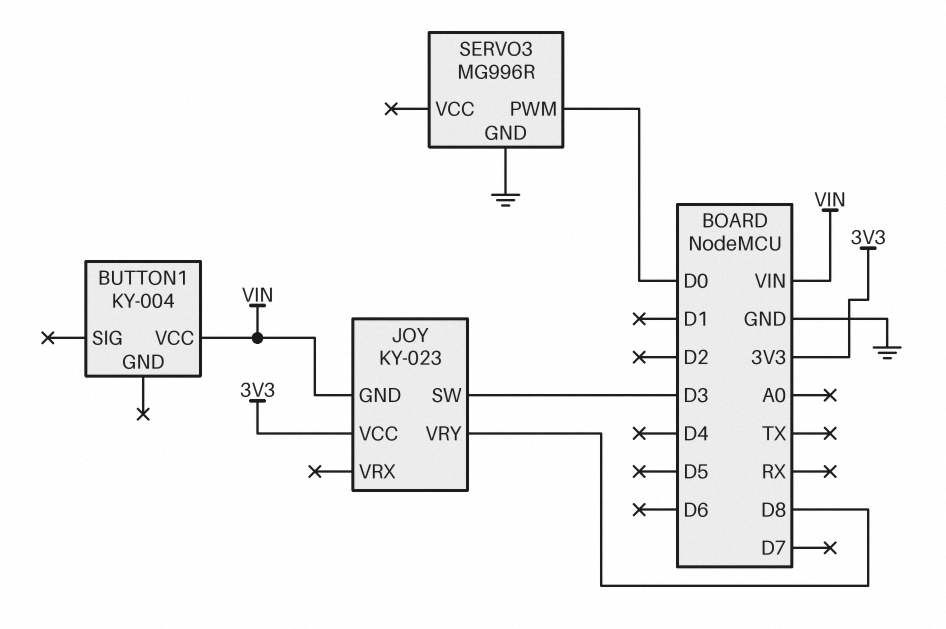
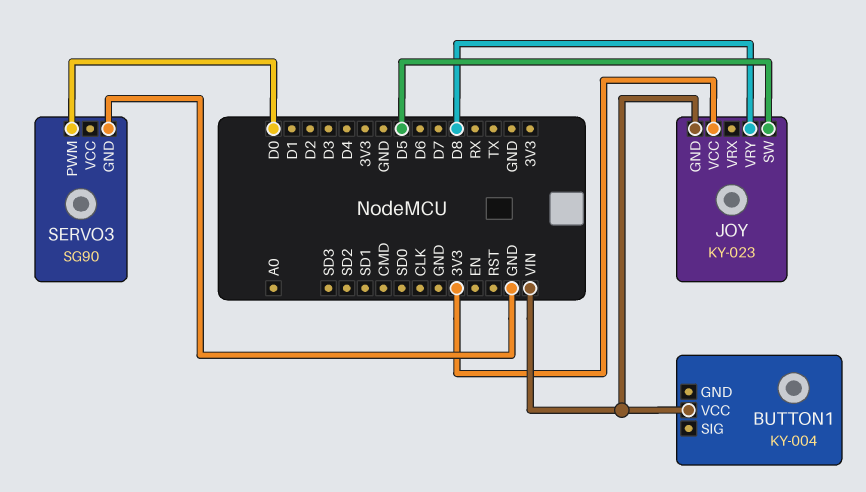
JOY pin SW: D3 -> D5
SERVO3: MG996R -> SG90

